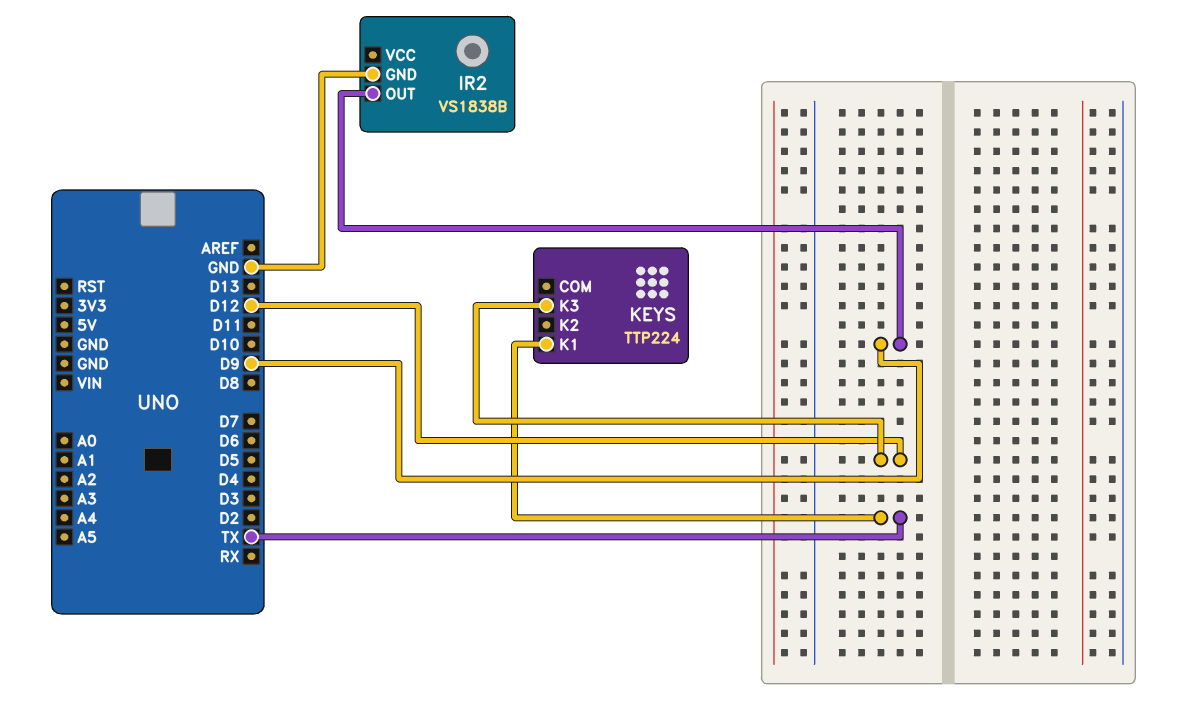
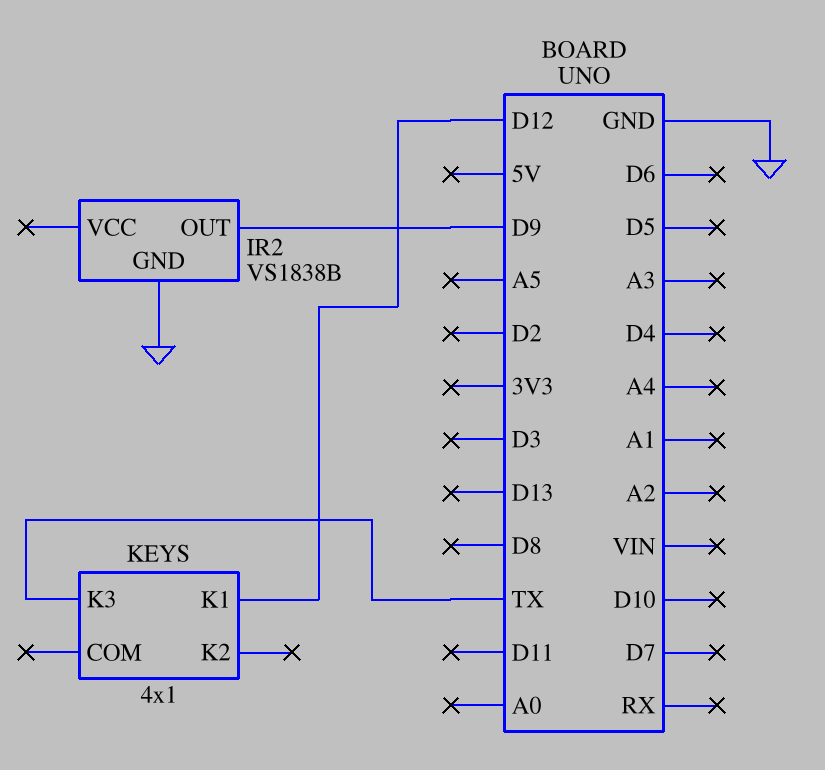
KEYS: TTP224 -> 4x1
KEYS pin K1: TX -> D12
KEYS pin K3: D12 -> TX

